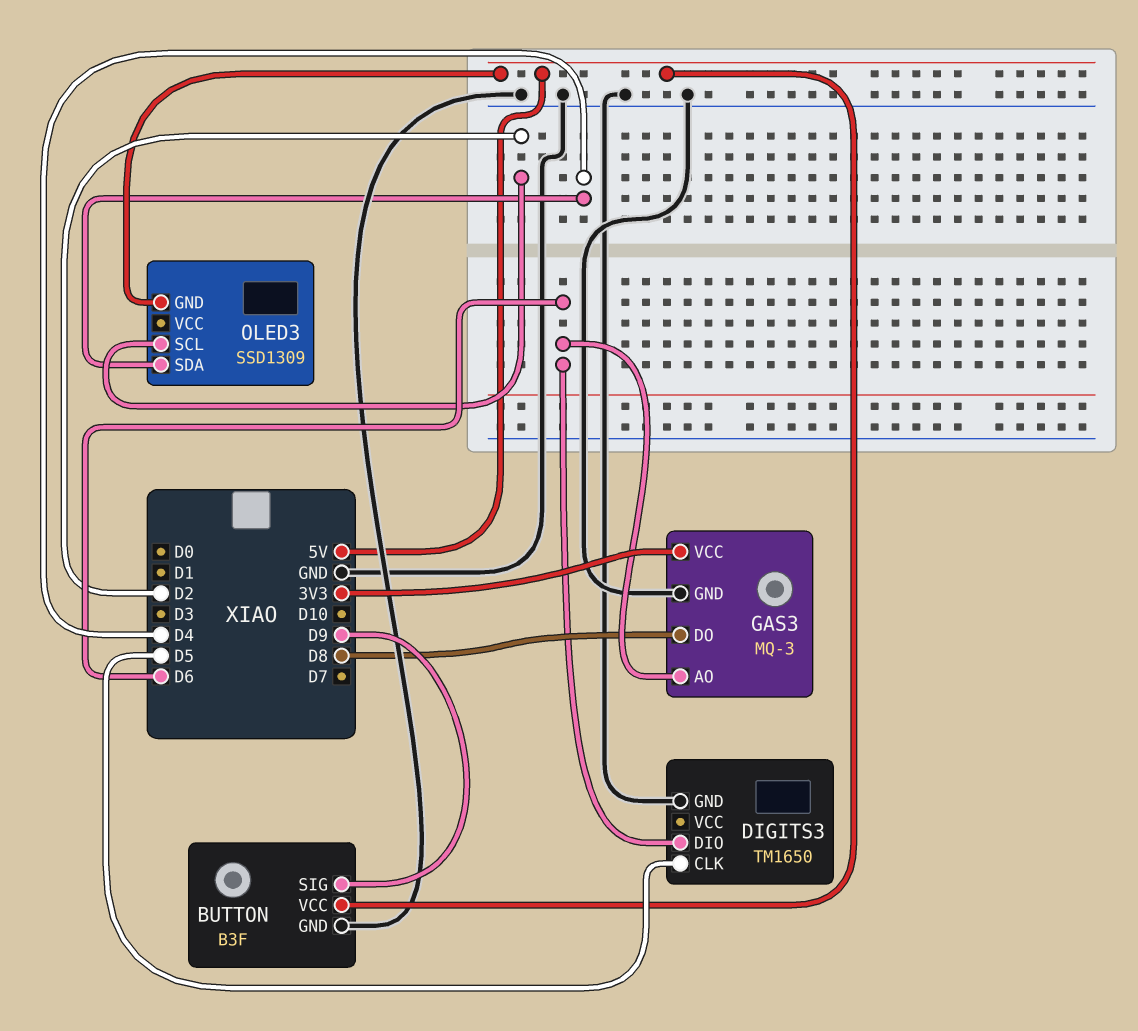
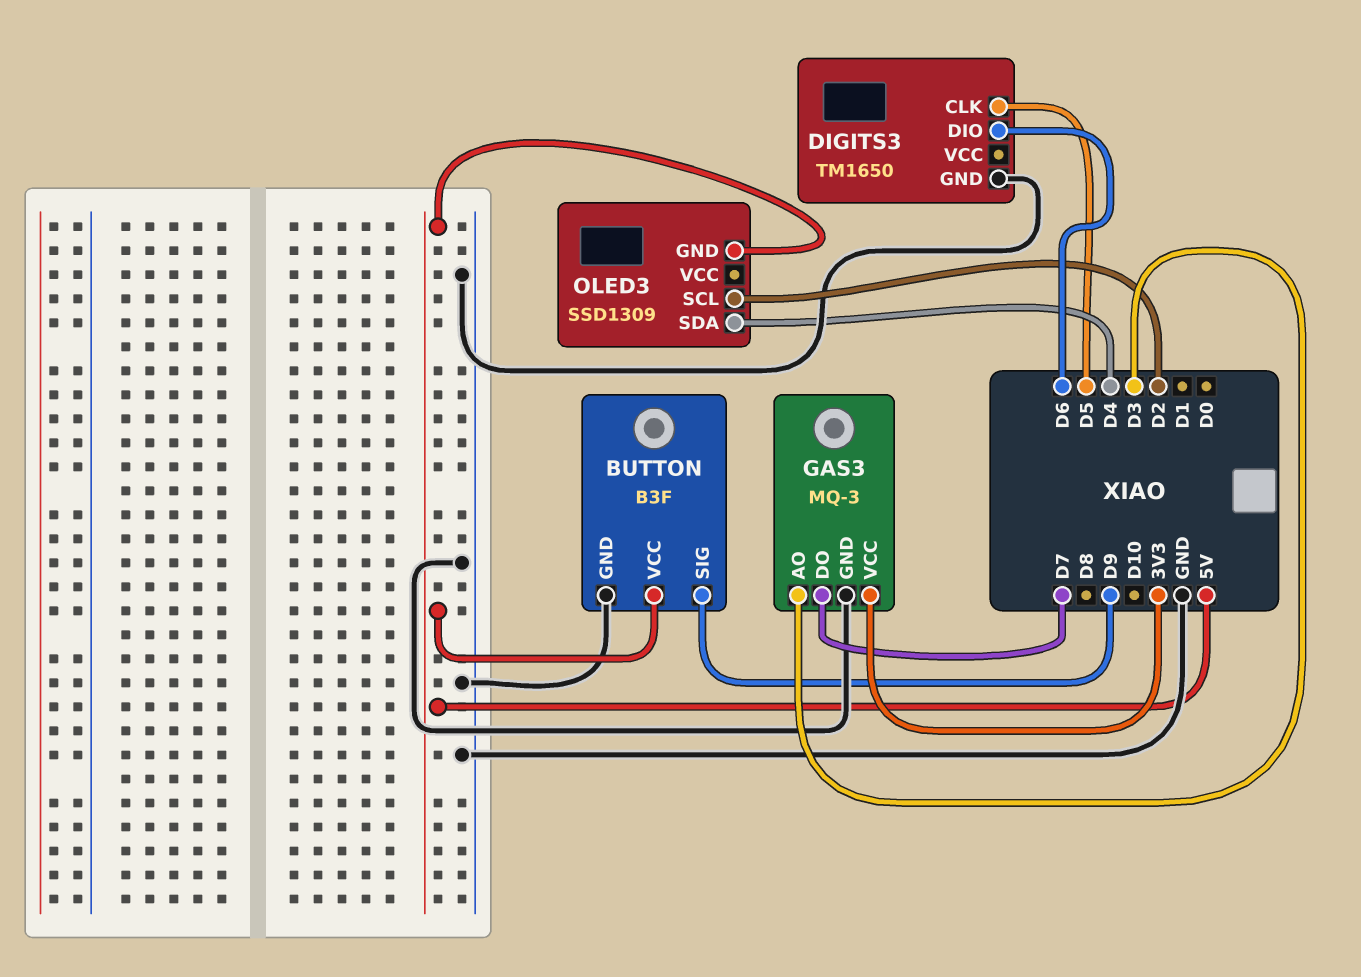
GAS3 pin AO: D6 -> D3
GAS3 pin DO: D8 -> D7

